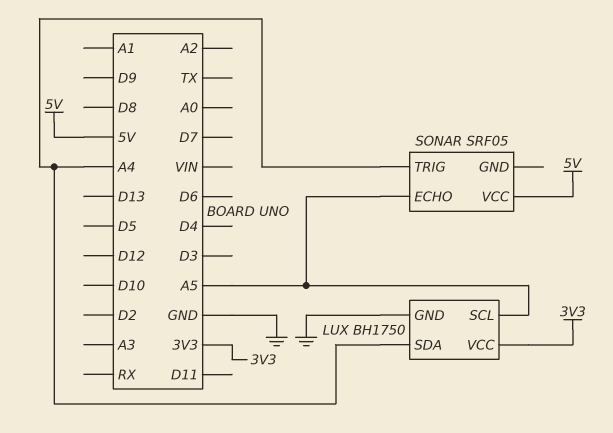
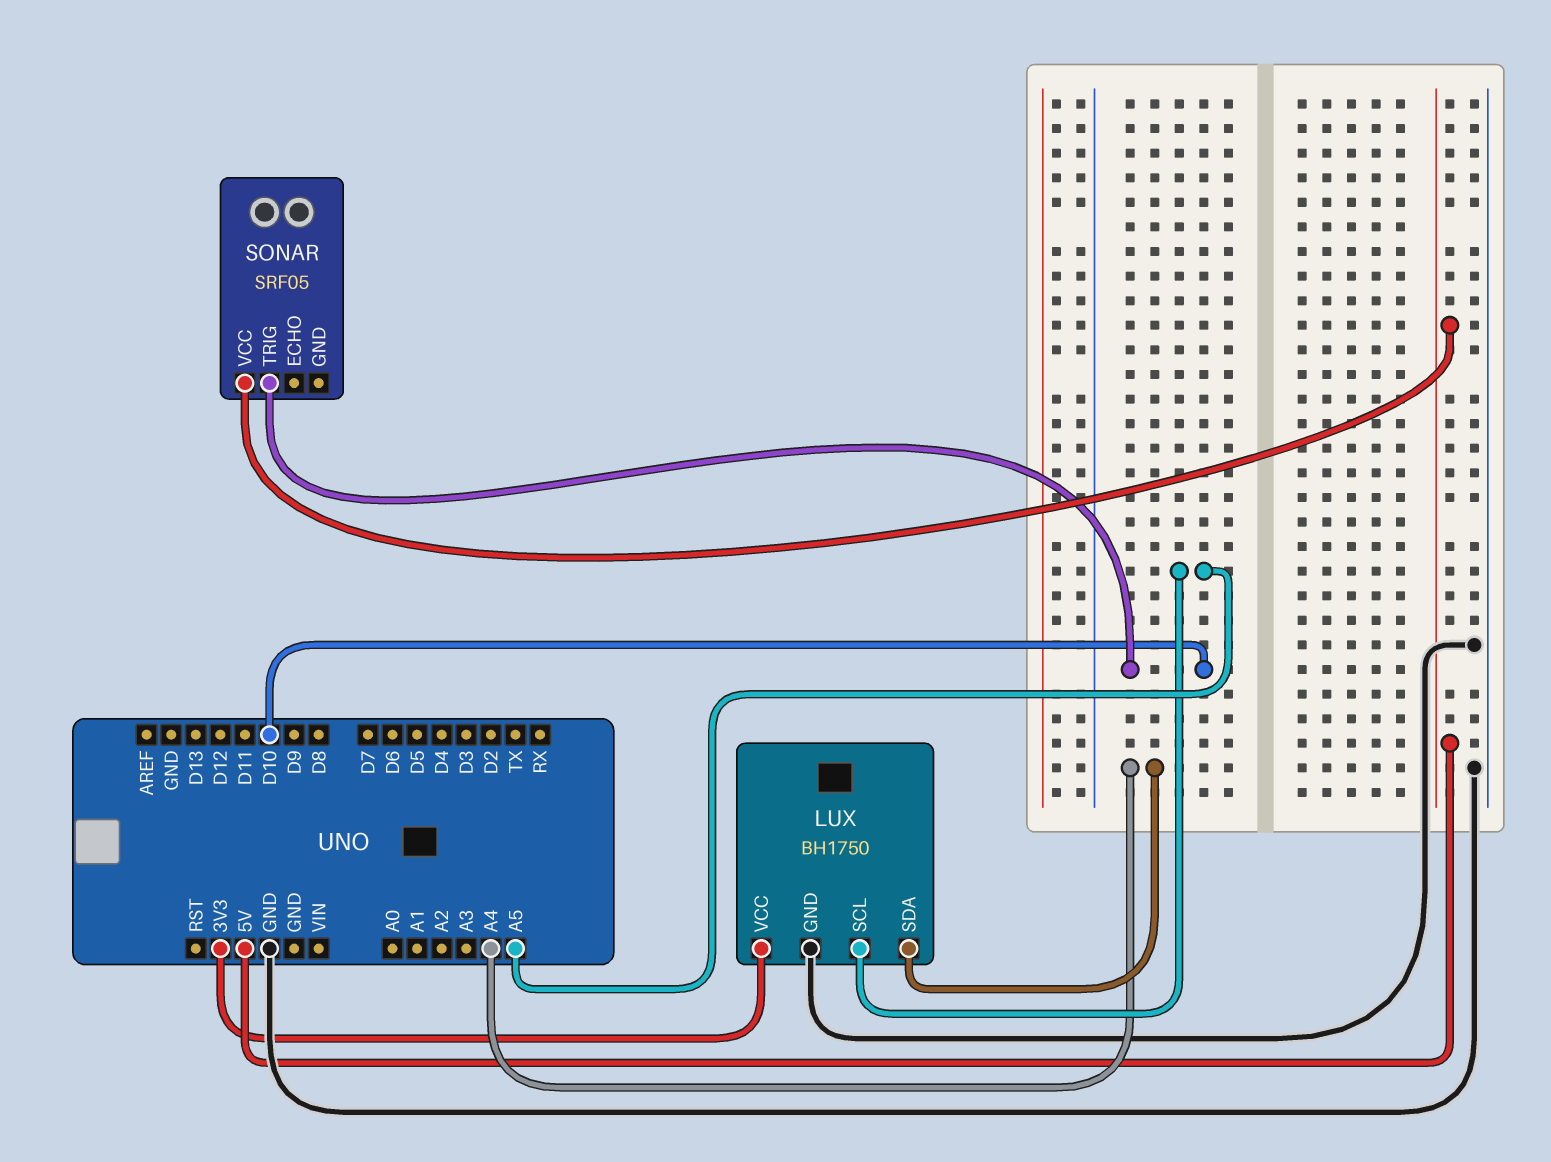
SONAR pin ECHO: A5 -> none
SONAR pin TRIG: A4 -> D10

